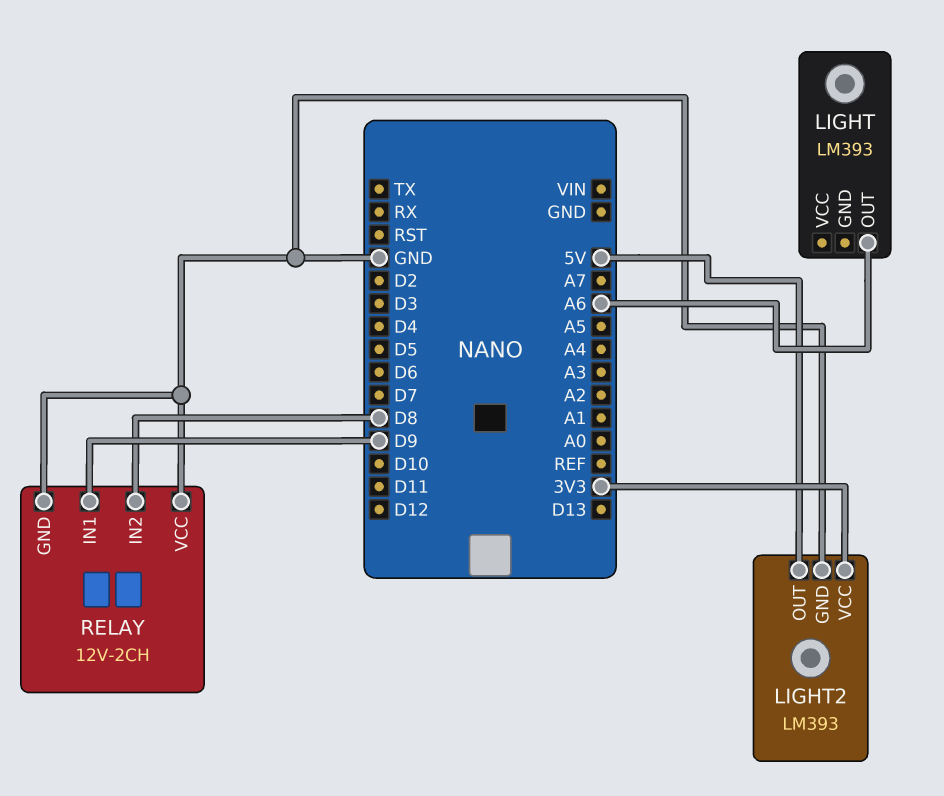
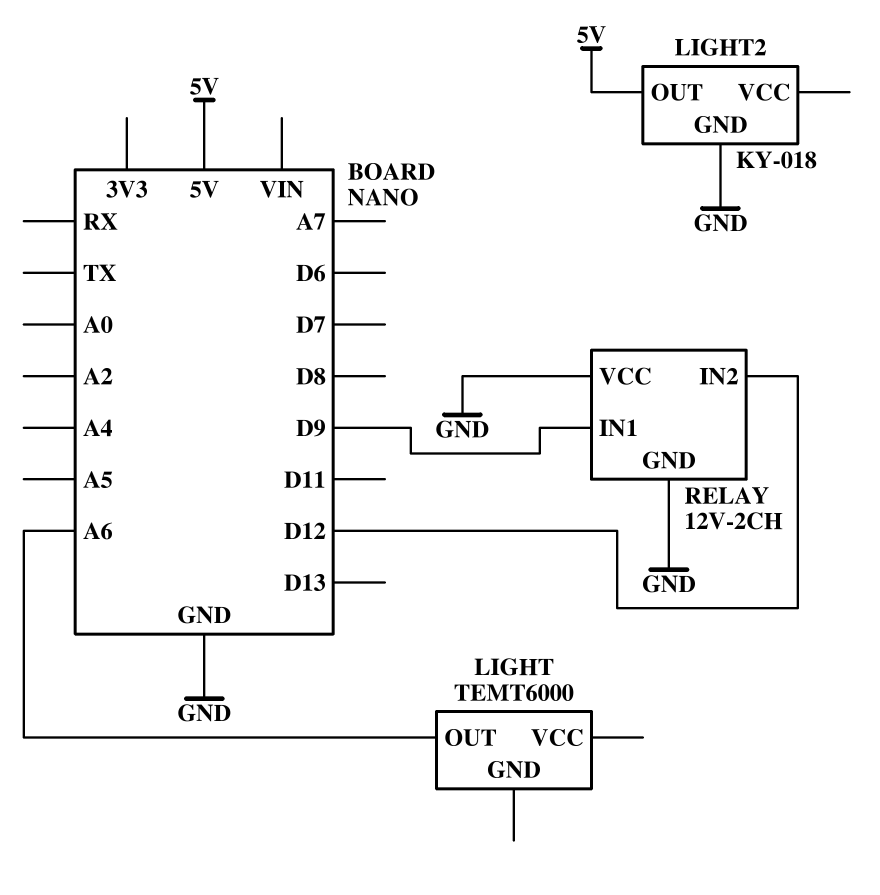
LIGHT: LM393 -> TEMT6000
LIGHT2: LM393 -> KY-018
LIGHT2 pin VCC: 3V3 -> none
RELAY pin IN2: D8 -> D12

